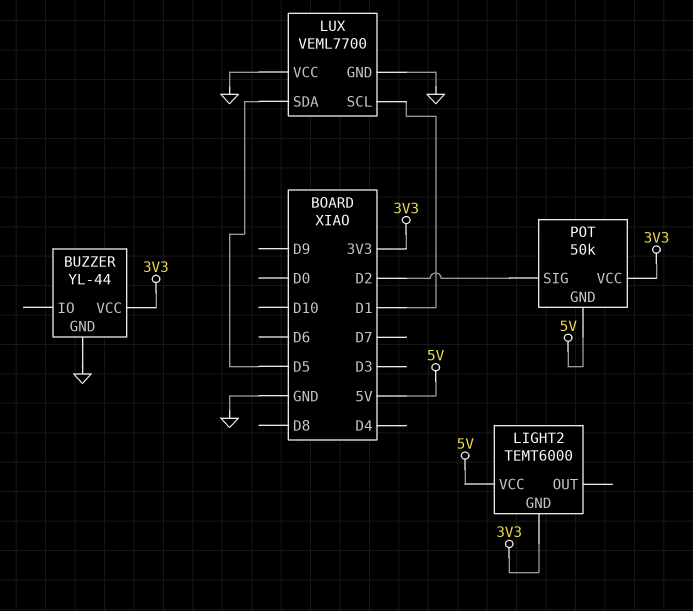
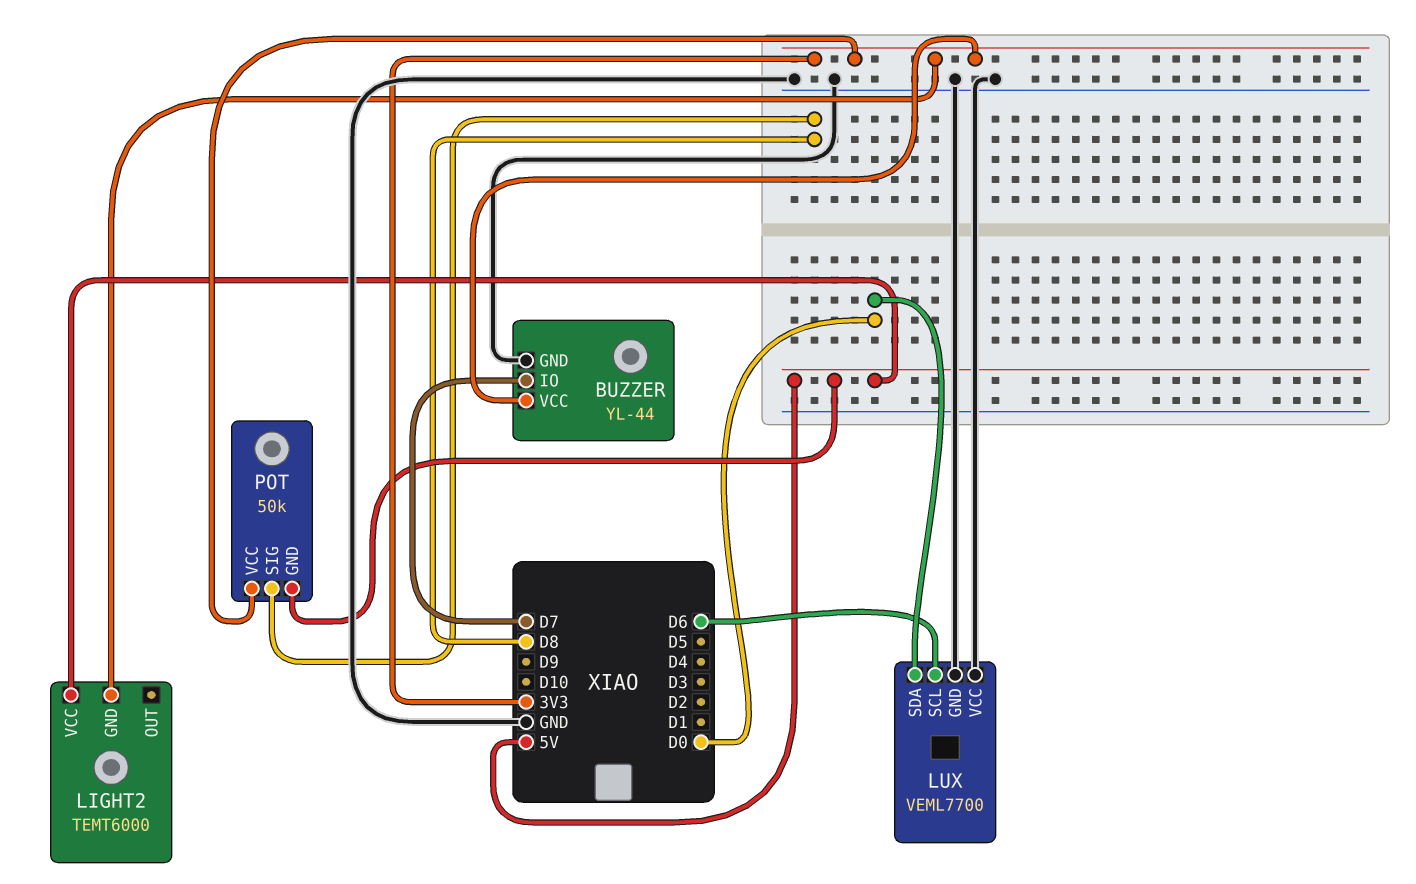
BUZZER pin IO: none -> D7
LUX pin SCL: D1 -> D6
LUX pin SDA: D5 -> D0
POT pin SIG: D2 -> D8

